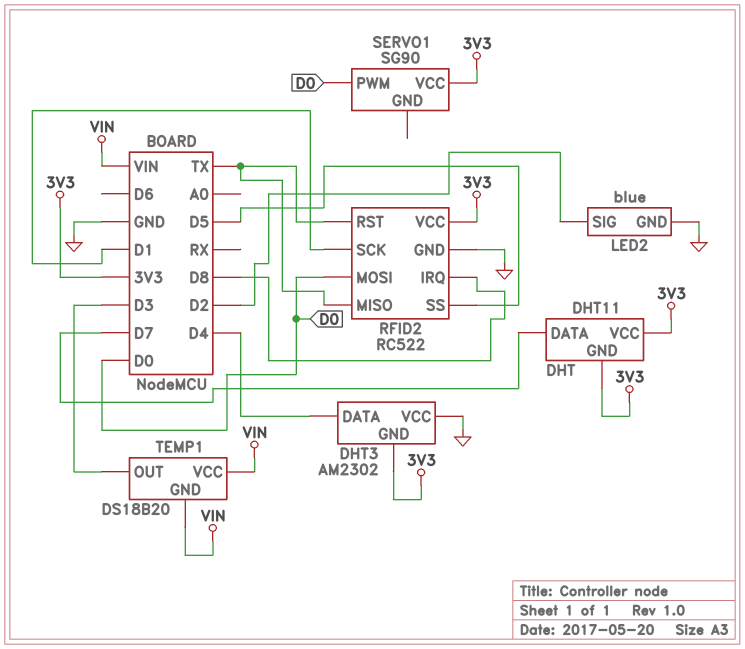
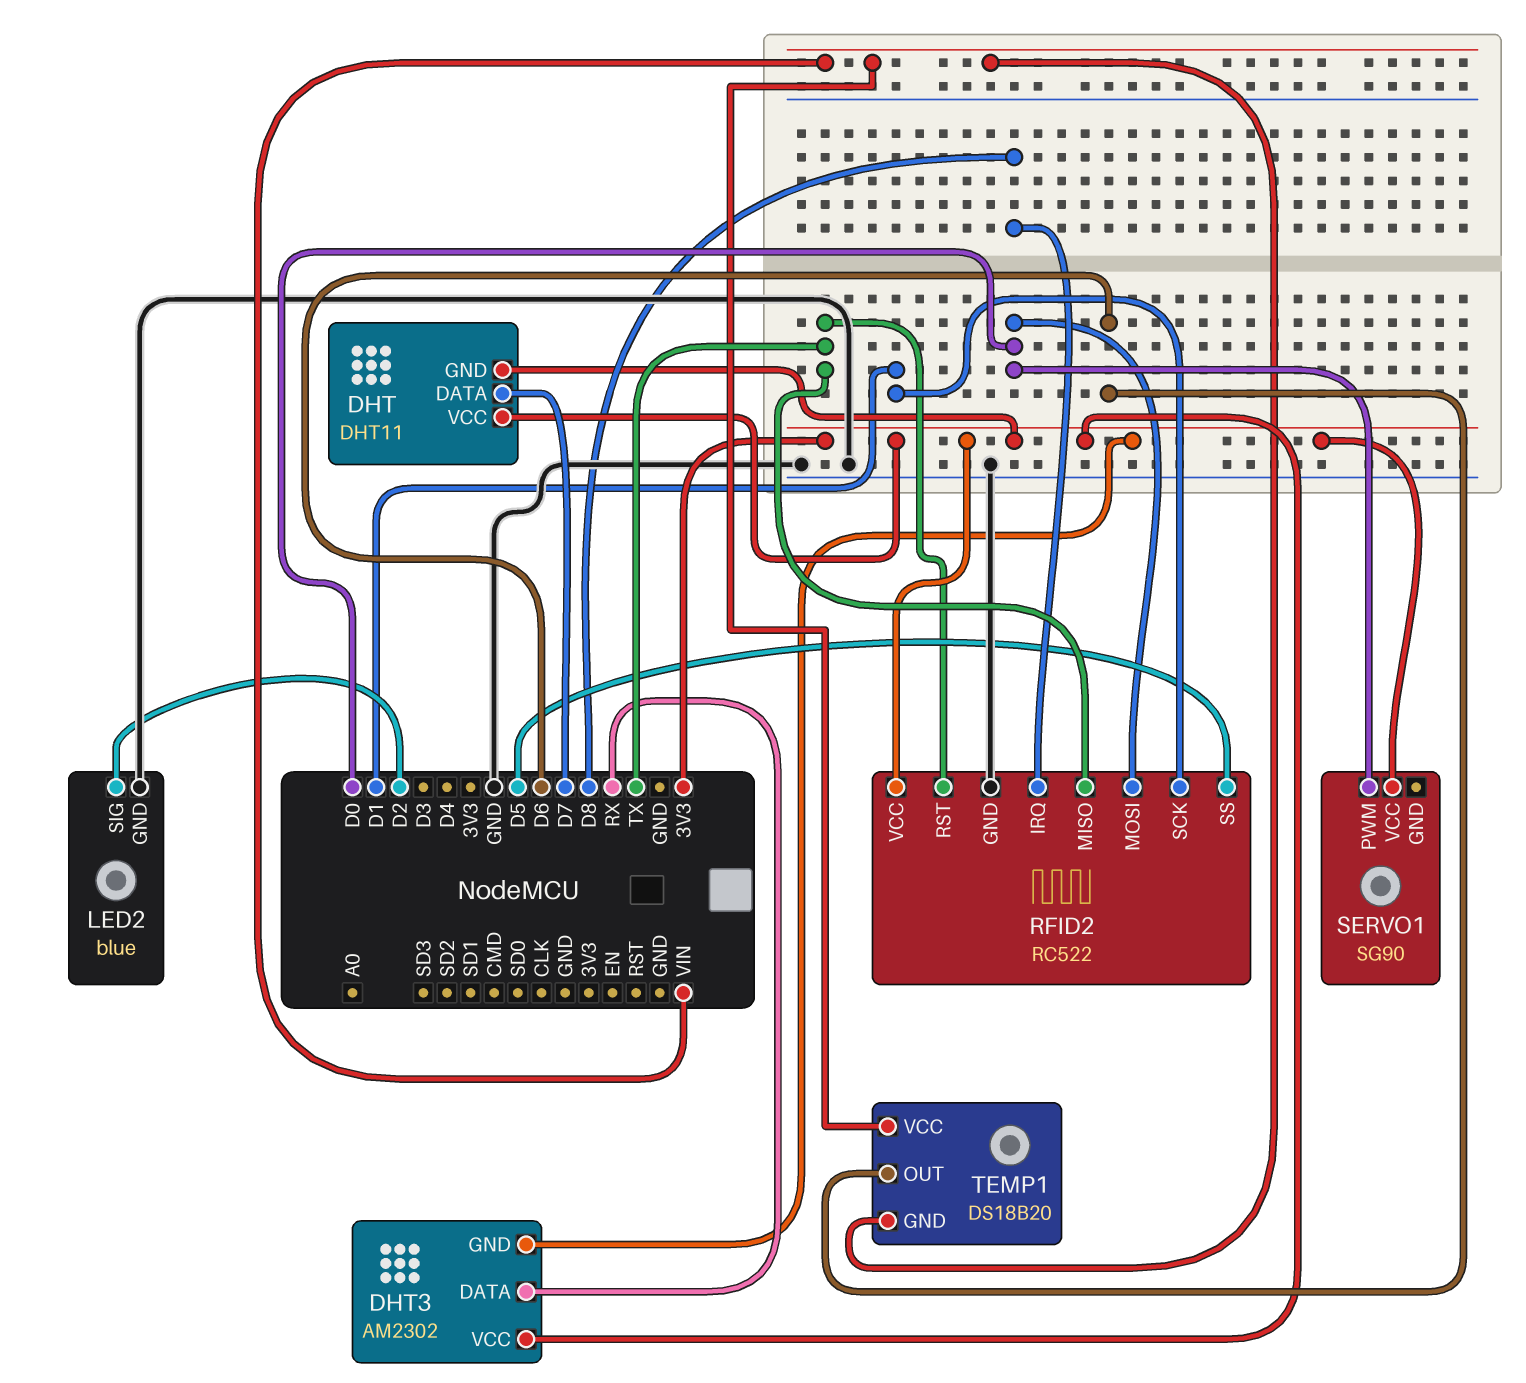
DHT3 pin DATA: D4 -> RX
DHT3 pin VCC: GND -> 3V3
TEMP1 pin OUT: D3 -> D6

